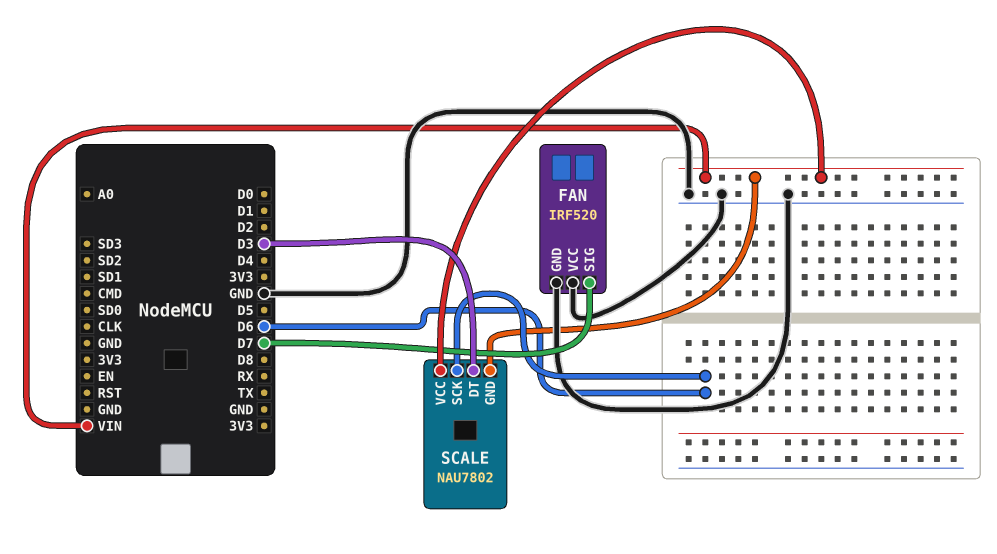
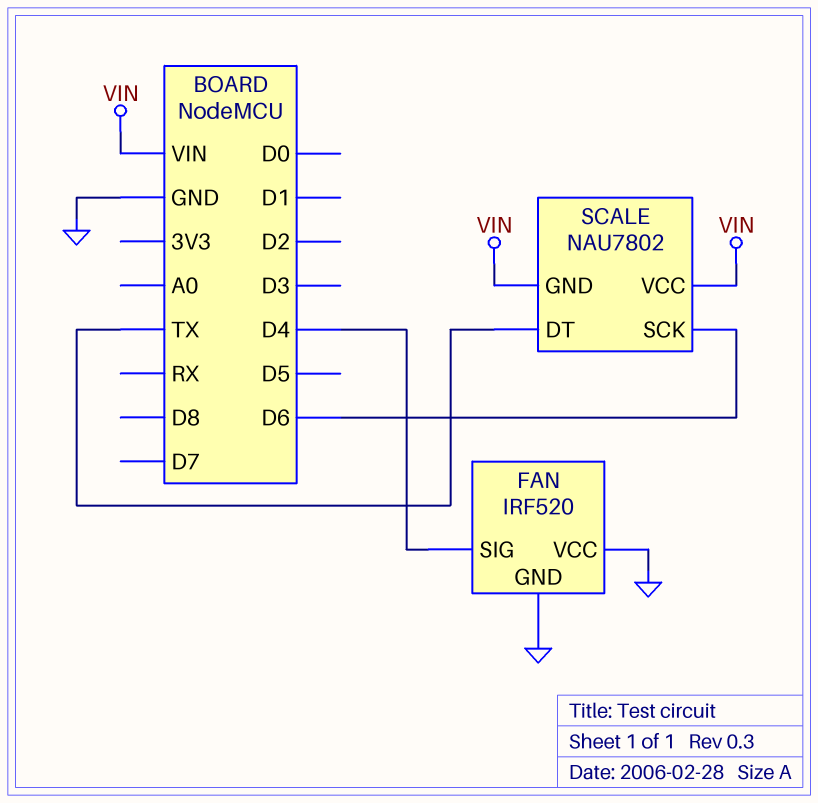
FAN pin SIG: D7 -> D4
SCALE pin DT: D3 -> TX

